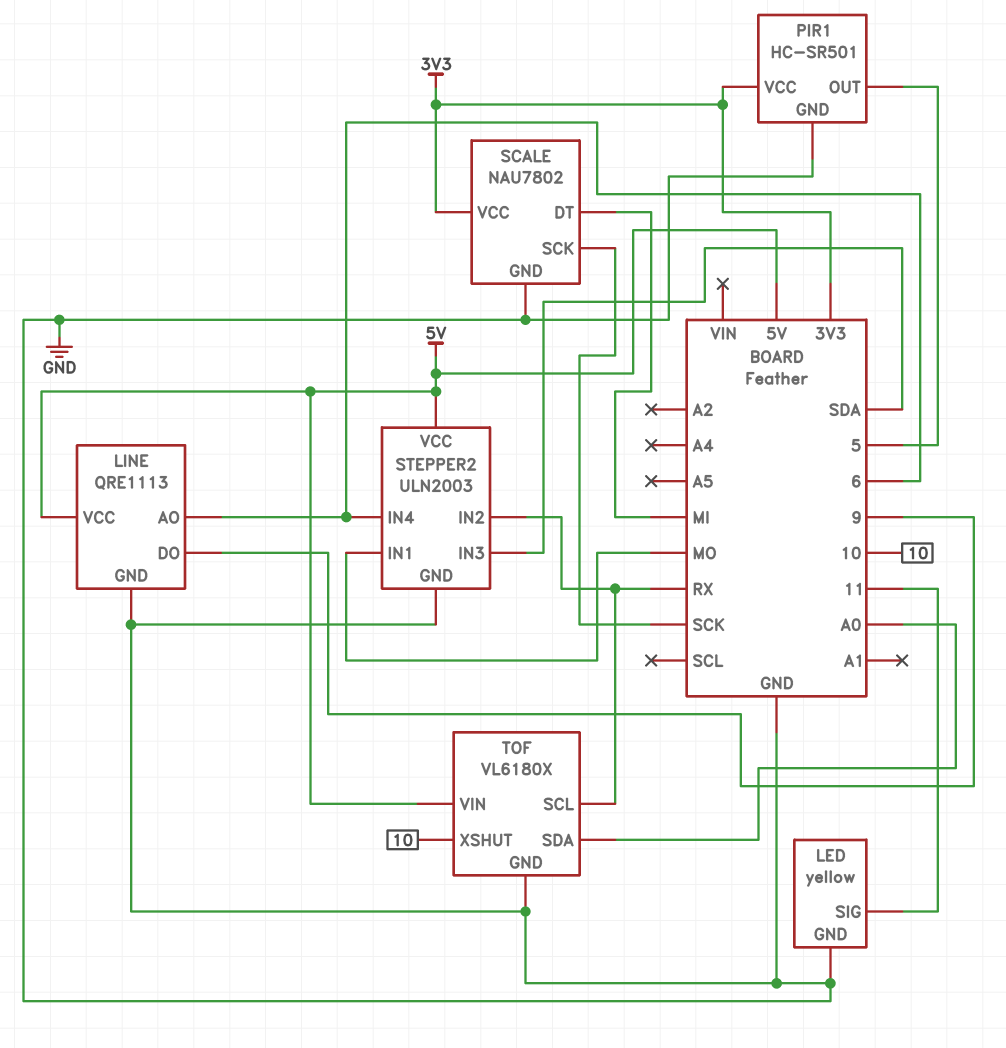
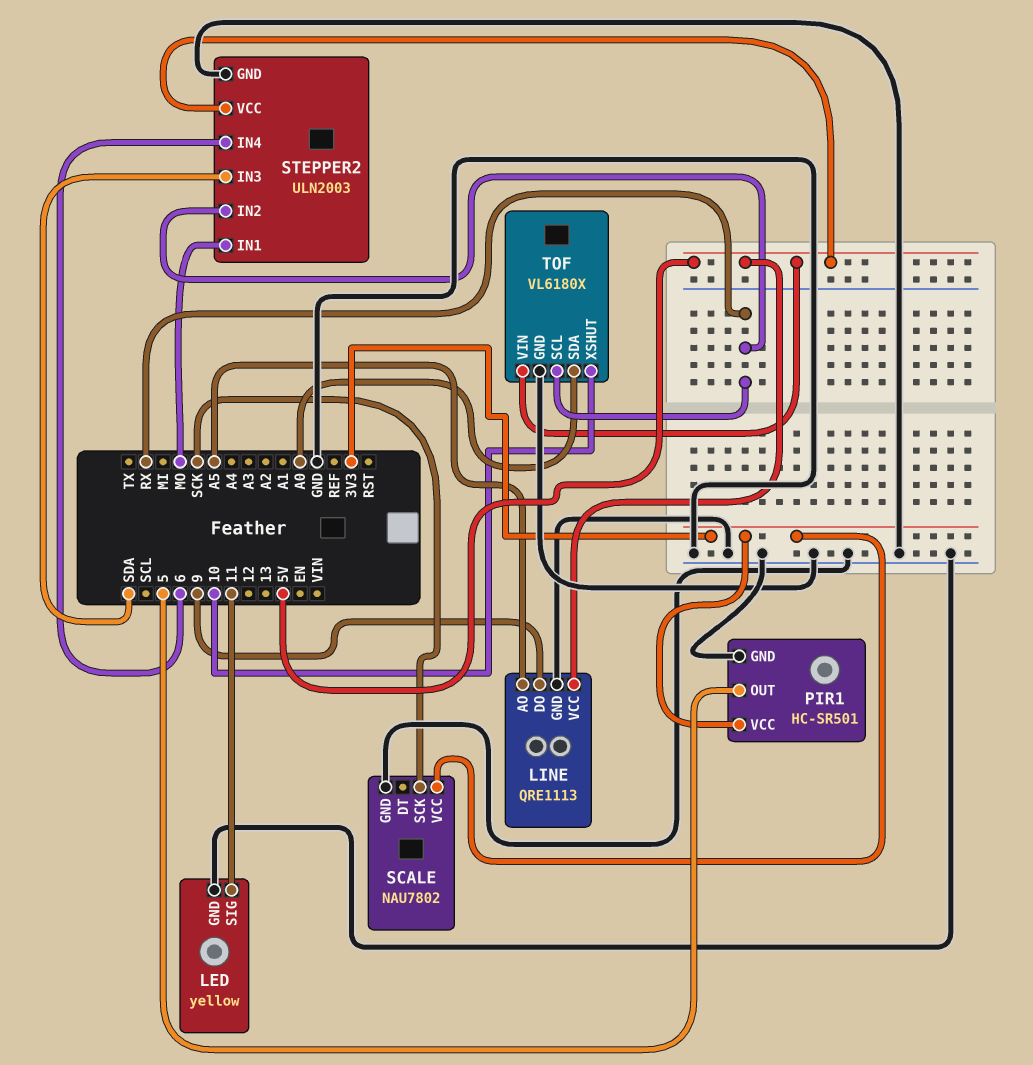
LINE pin AO: 6 -> A5
SCALE pin DT: MI -> none

